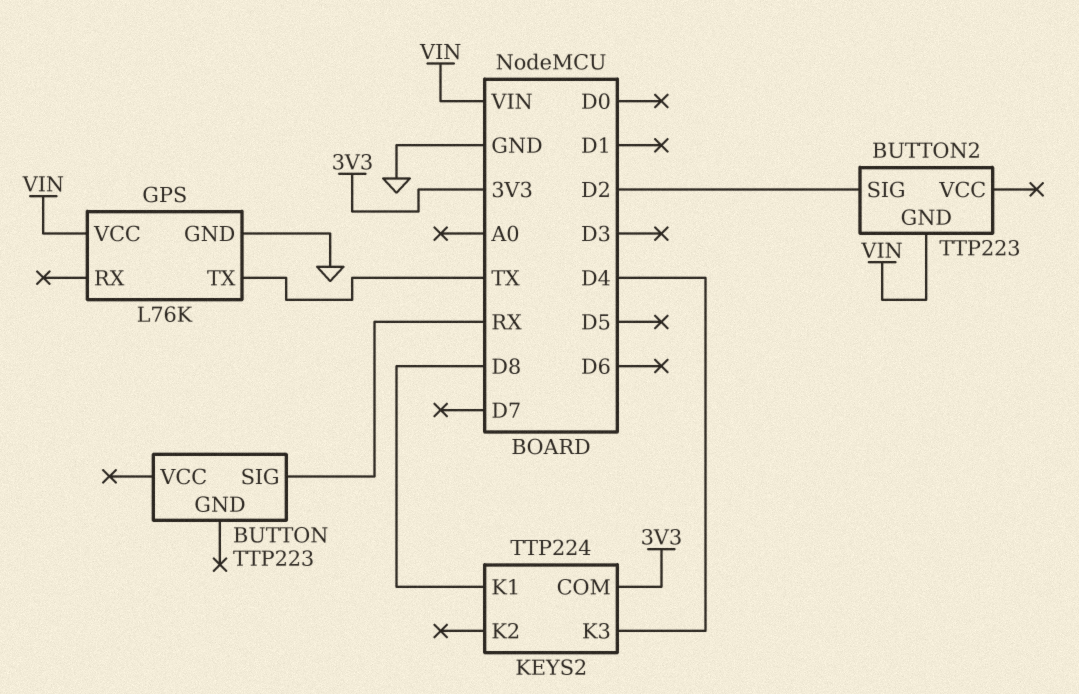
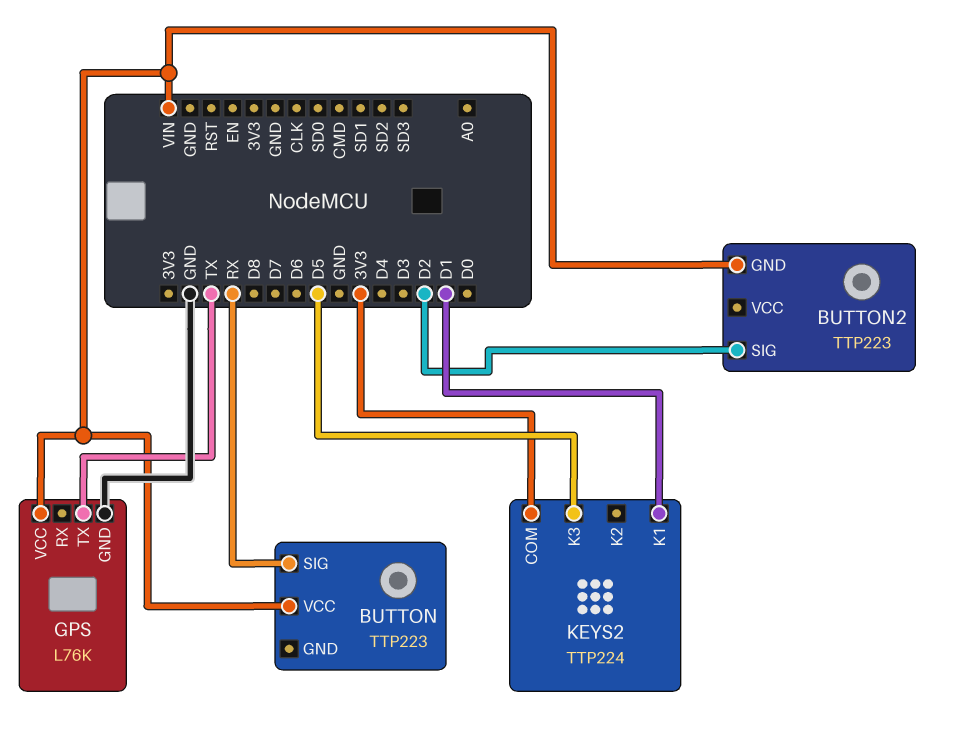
BUTTON pin VCC: none -> VIN
KEYS2 pin K1: D8 -> D1
KEYS2 pin K3: D4 -> D5

